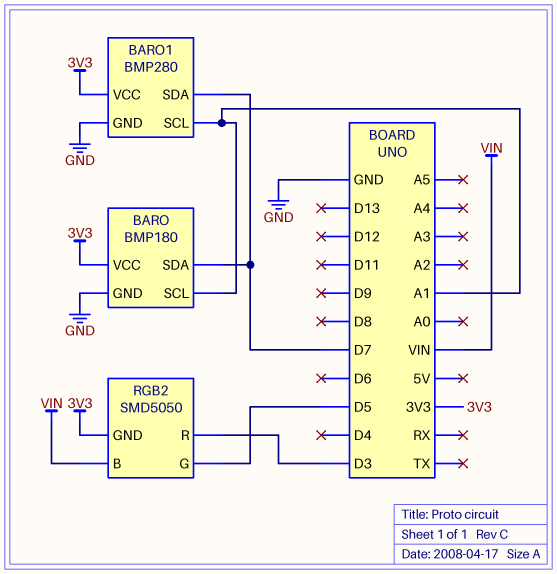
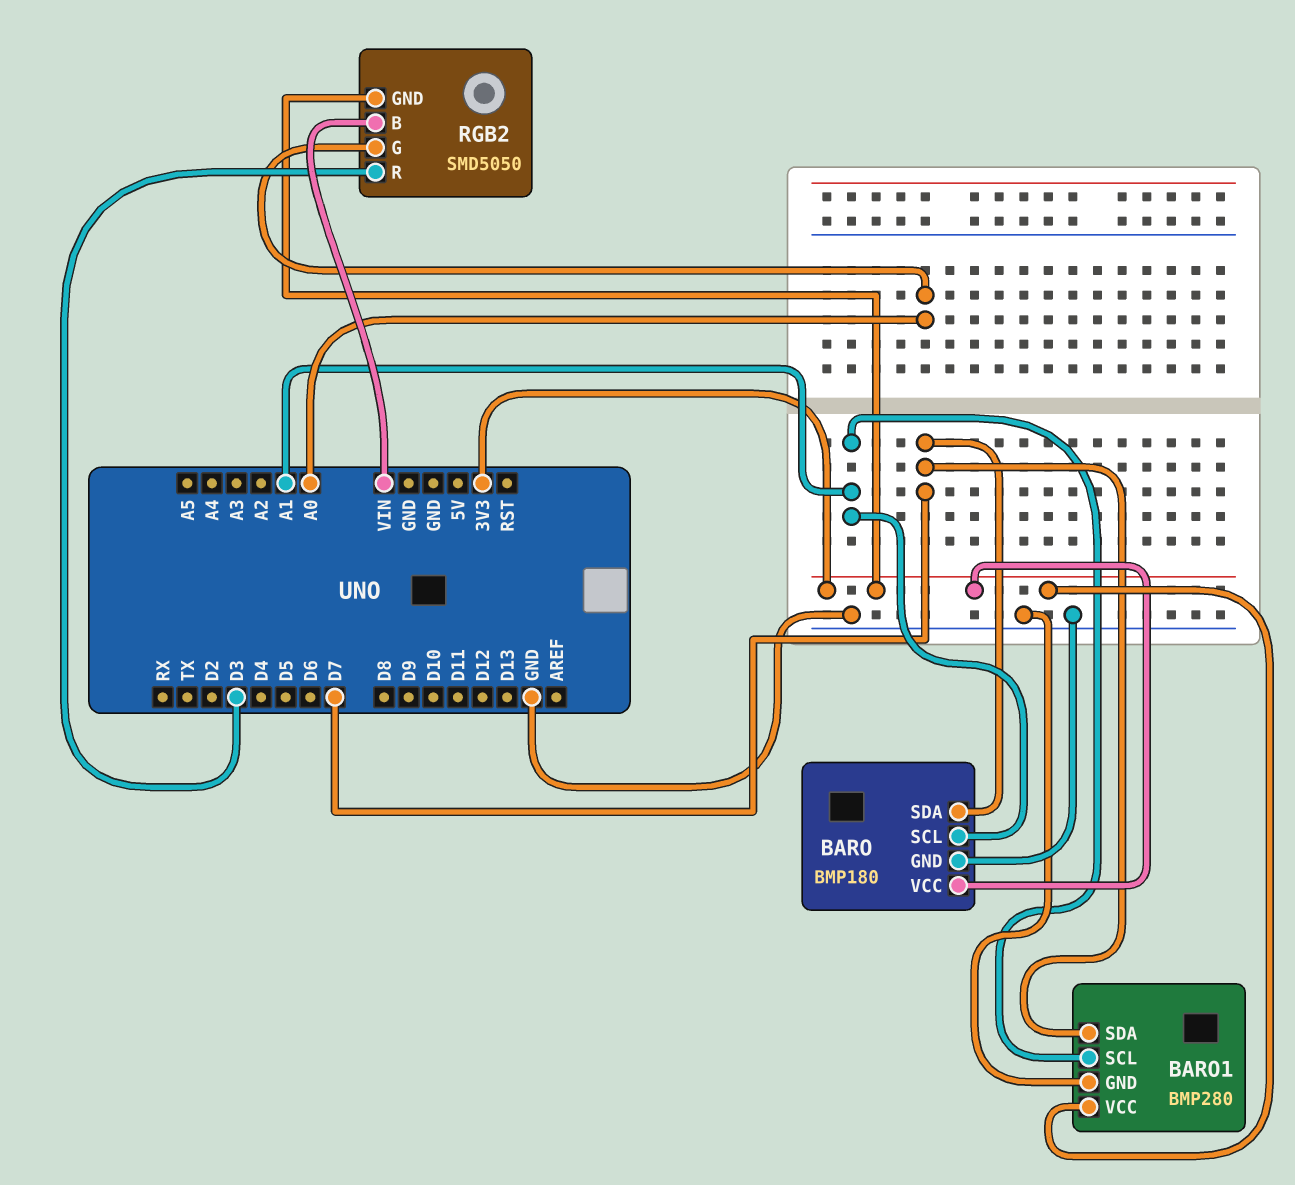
RGB2 pin G: D5 -> A0

